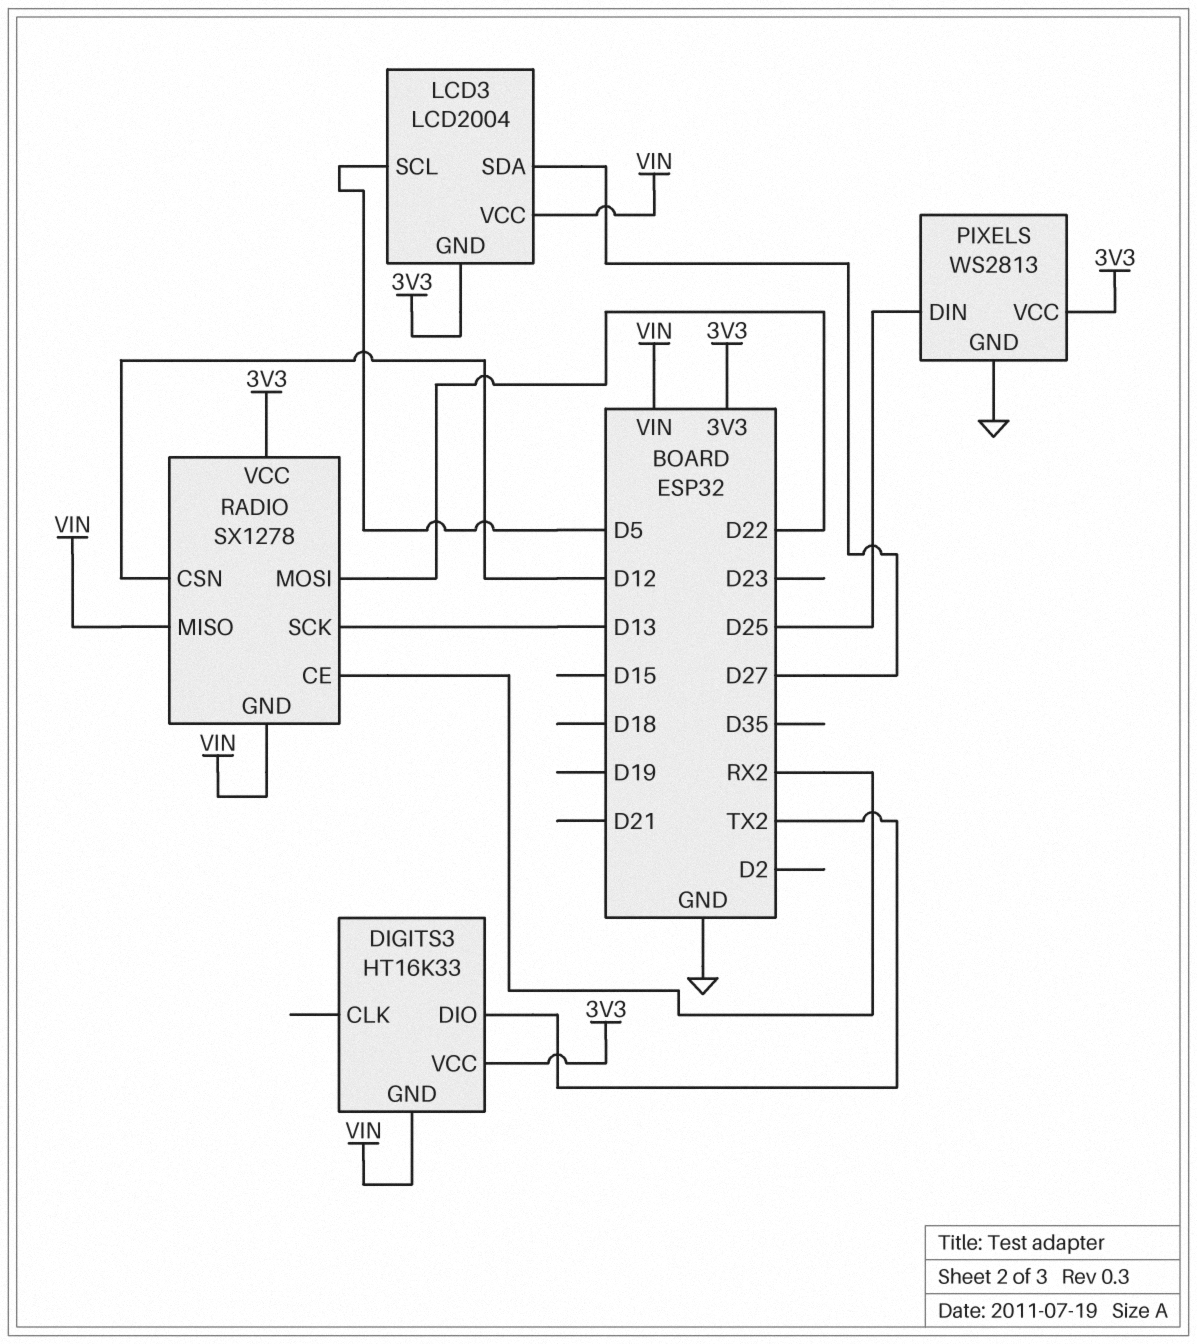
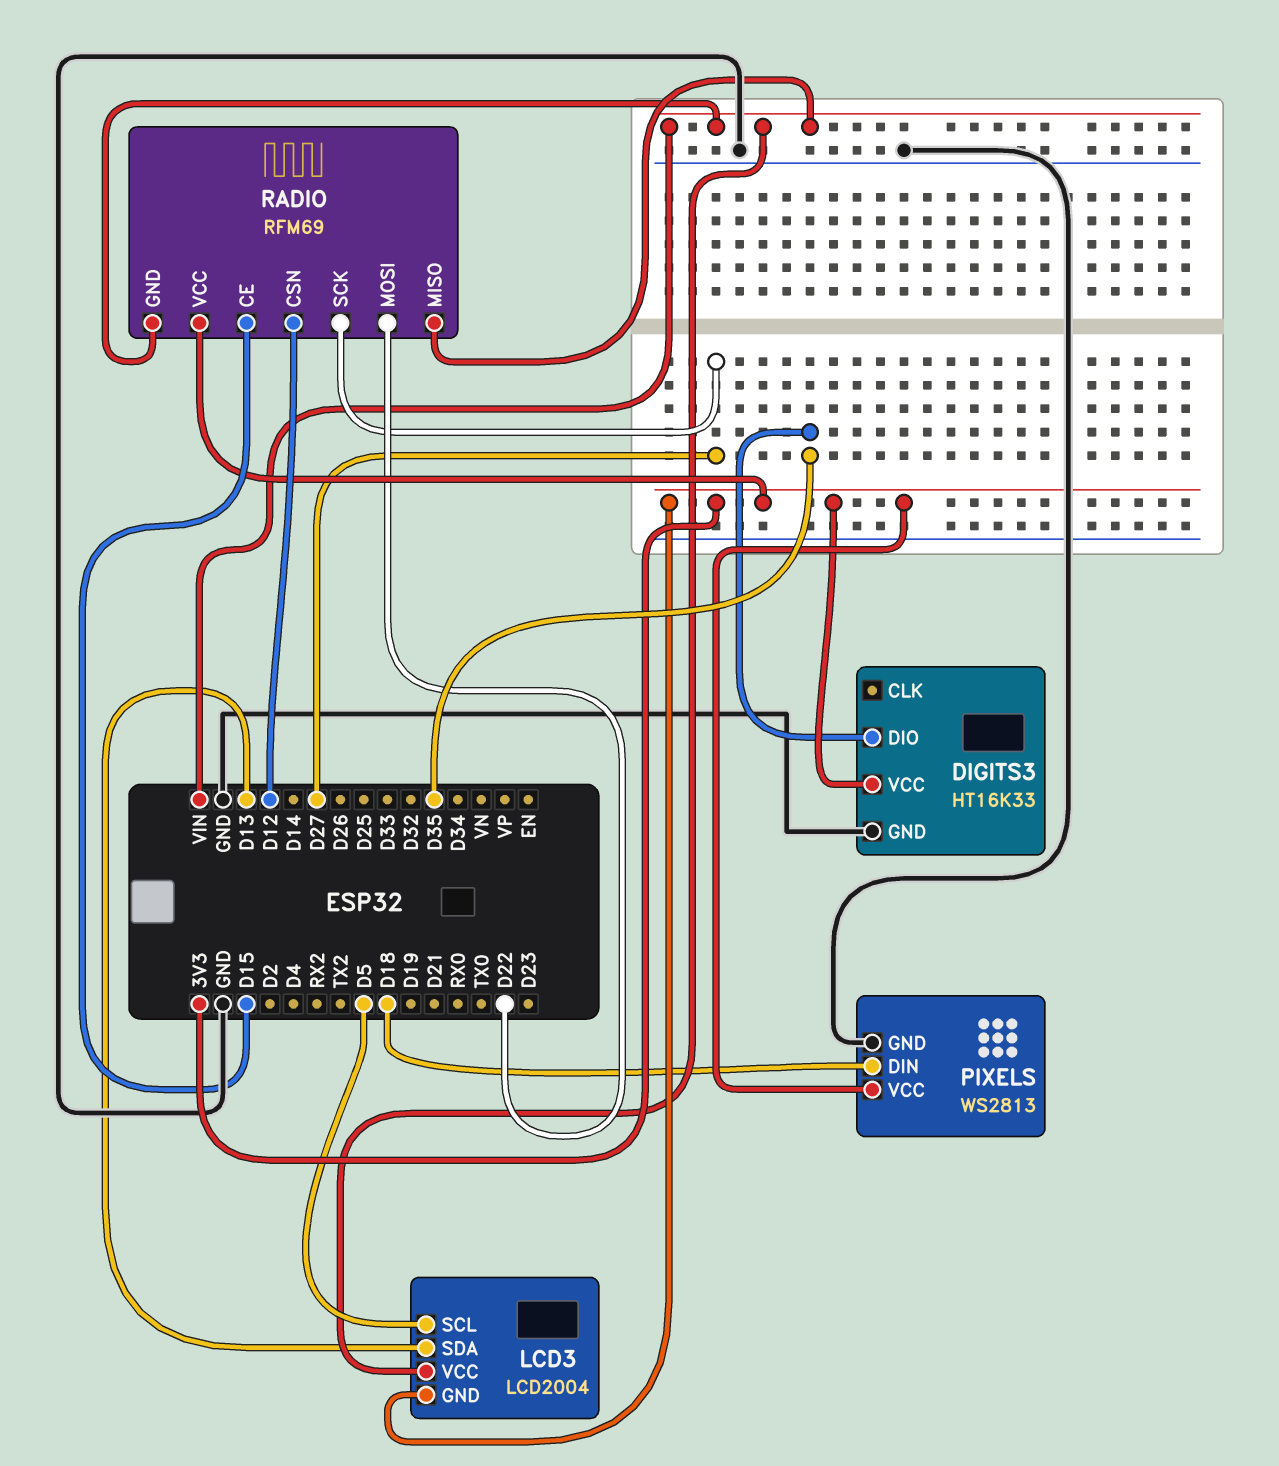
DIGITS3 pin DIO: TX2 -> D35
DIGITS3 pin GND: VIN -> GND
LCD3 pin SDA: D27 -> D13
PIXELS pin DIN: D25 -> D18
RADIO: SX1278 -> RFM69
RADIO pin CE: RX2 -> D15
RADIO pin SCK: D13 -> D27

